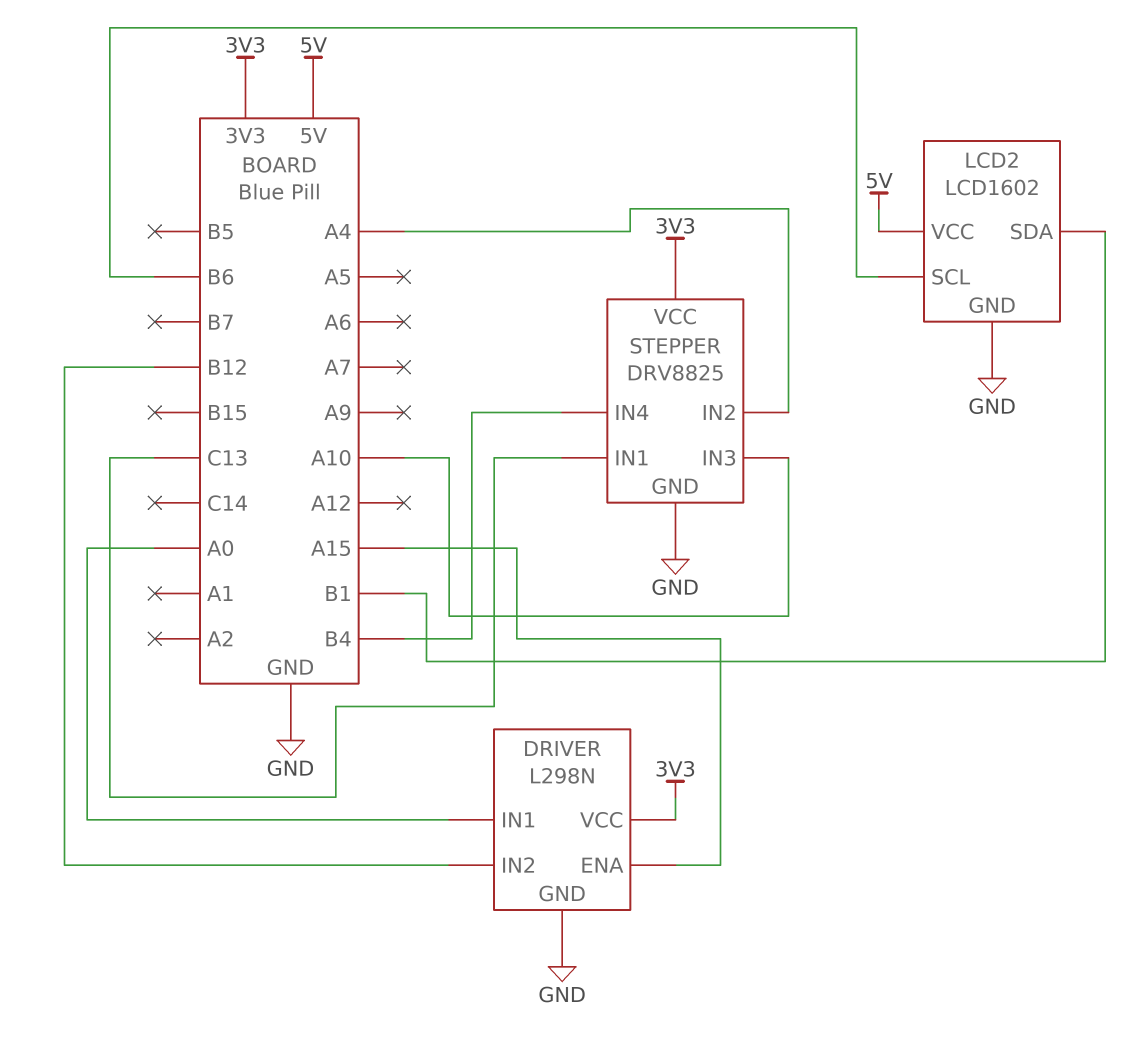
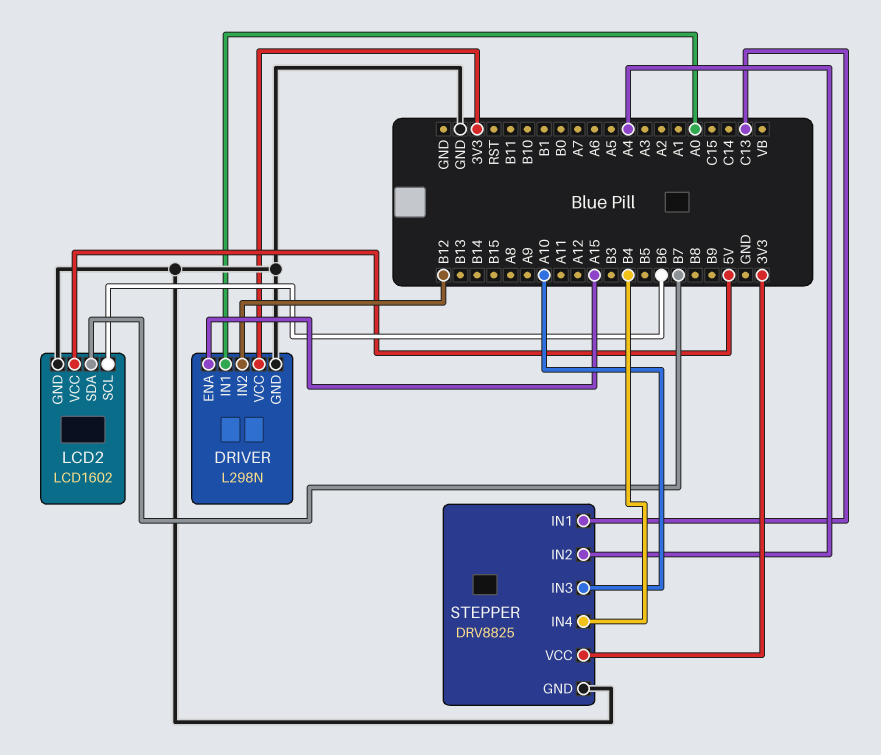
LCD2 pin SDA: B1 -> B7

